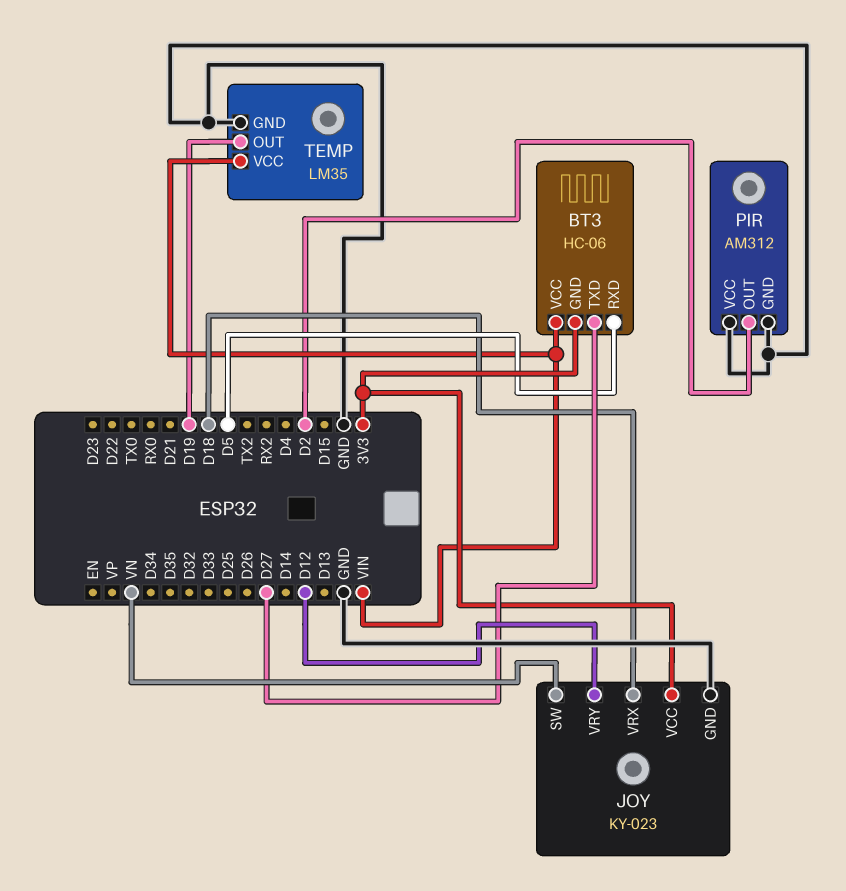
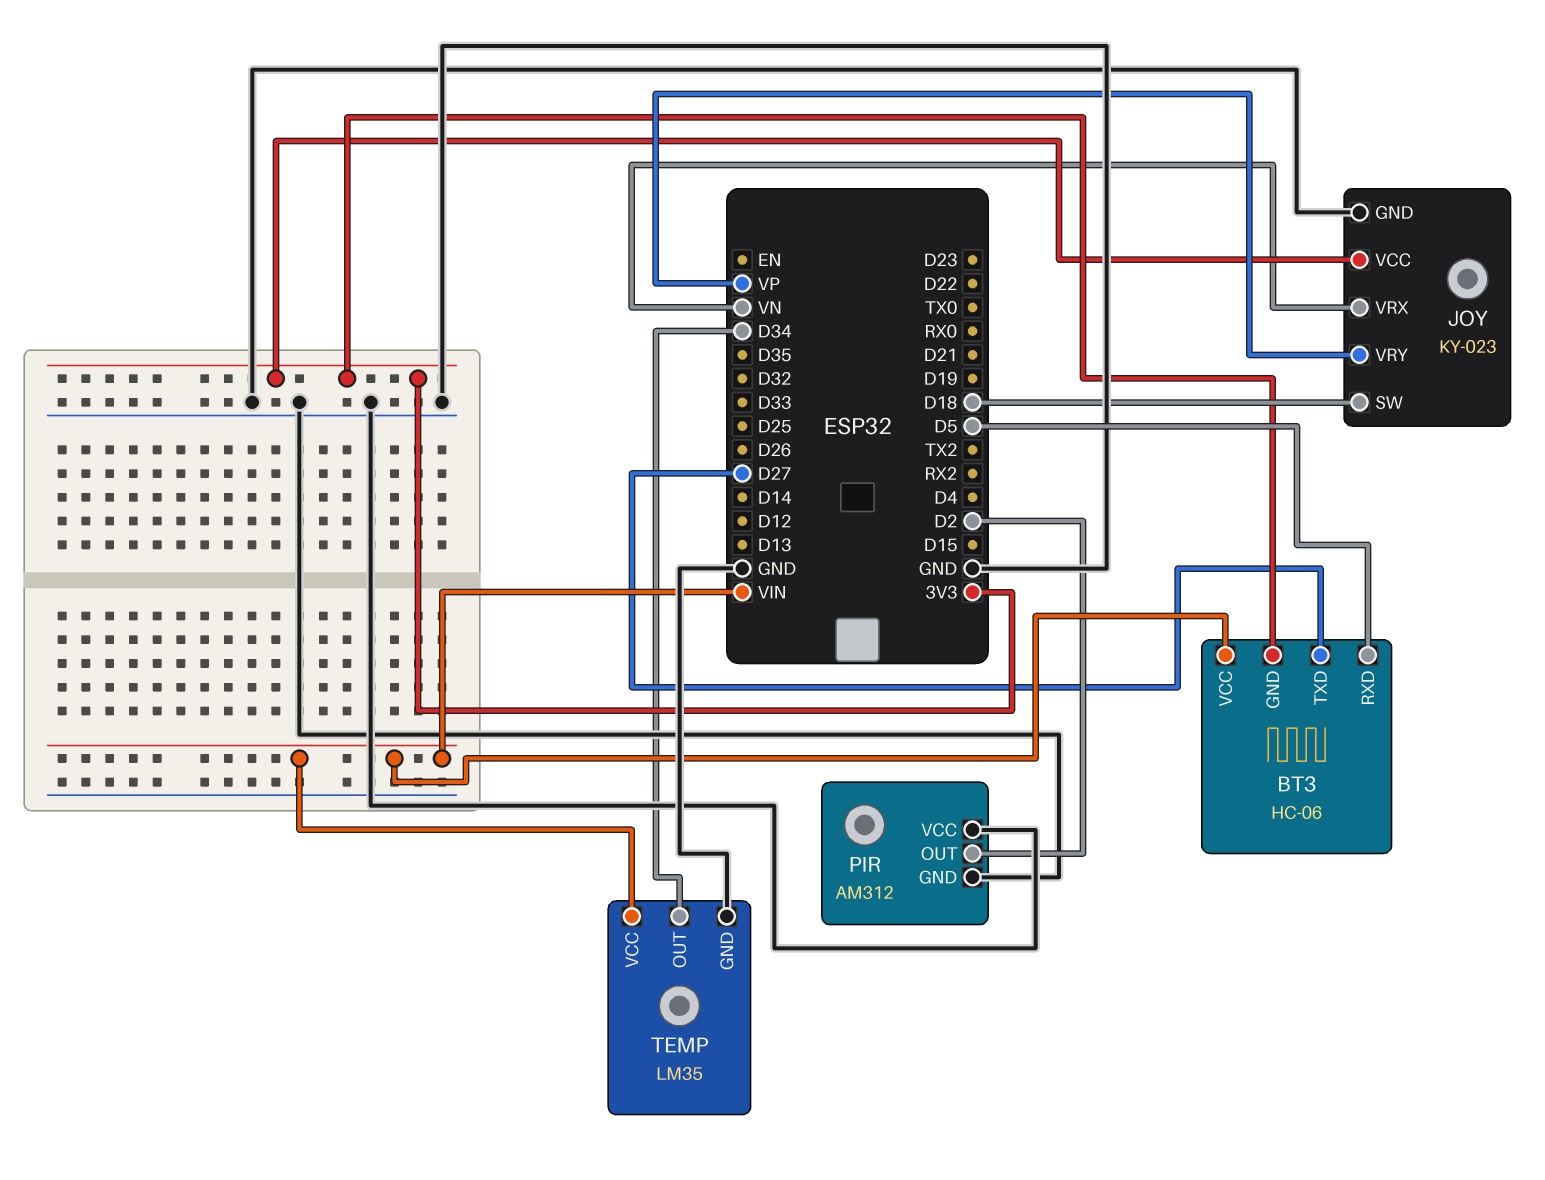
JOY pin SW: VN -> D18
JOY pin VRX: D18 -> VN
JOY pin VRY: D12 -> VP
TEMP pin OUT: D19 -> D34

